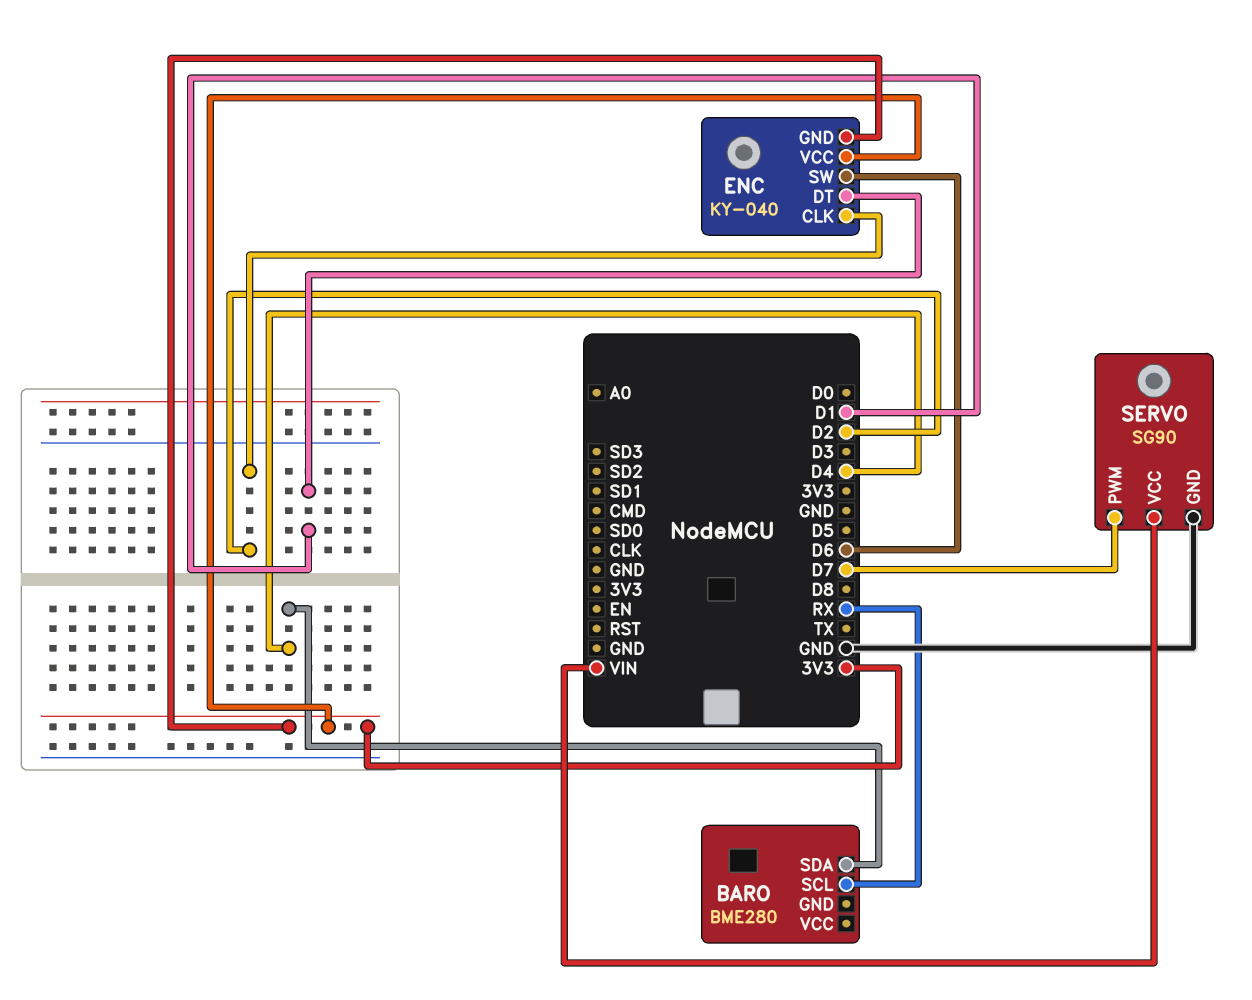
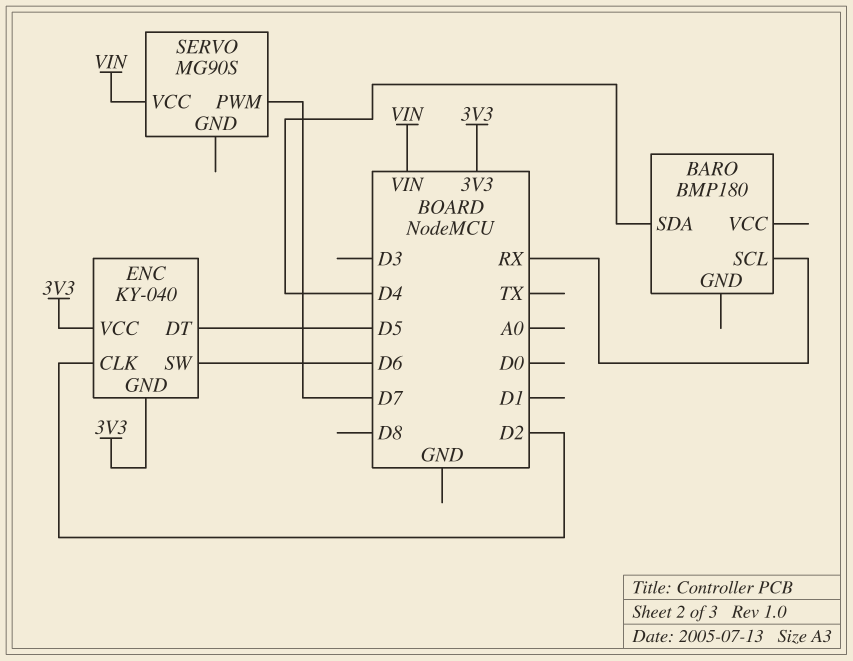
BARO: BME280 -> BMP180
ENC pin DT: D1 -> D5
SERVO: SG90 -> MG90S
SERVO pin GND: GND -> none

